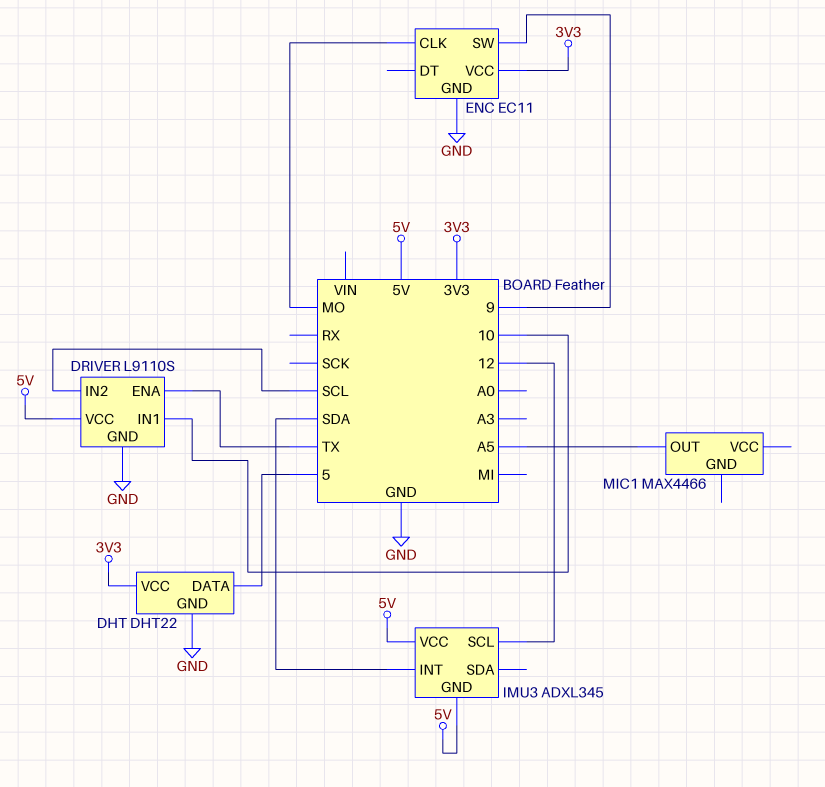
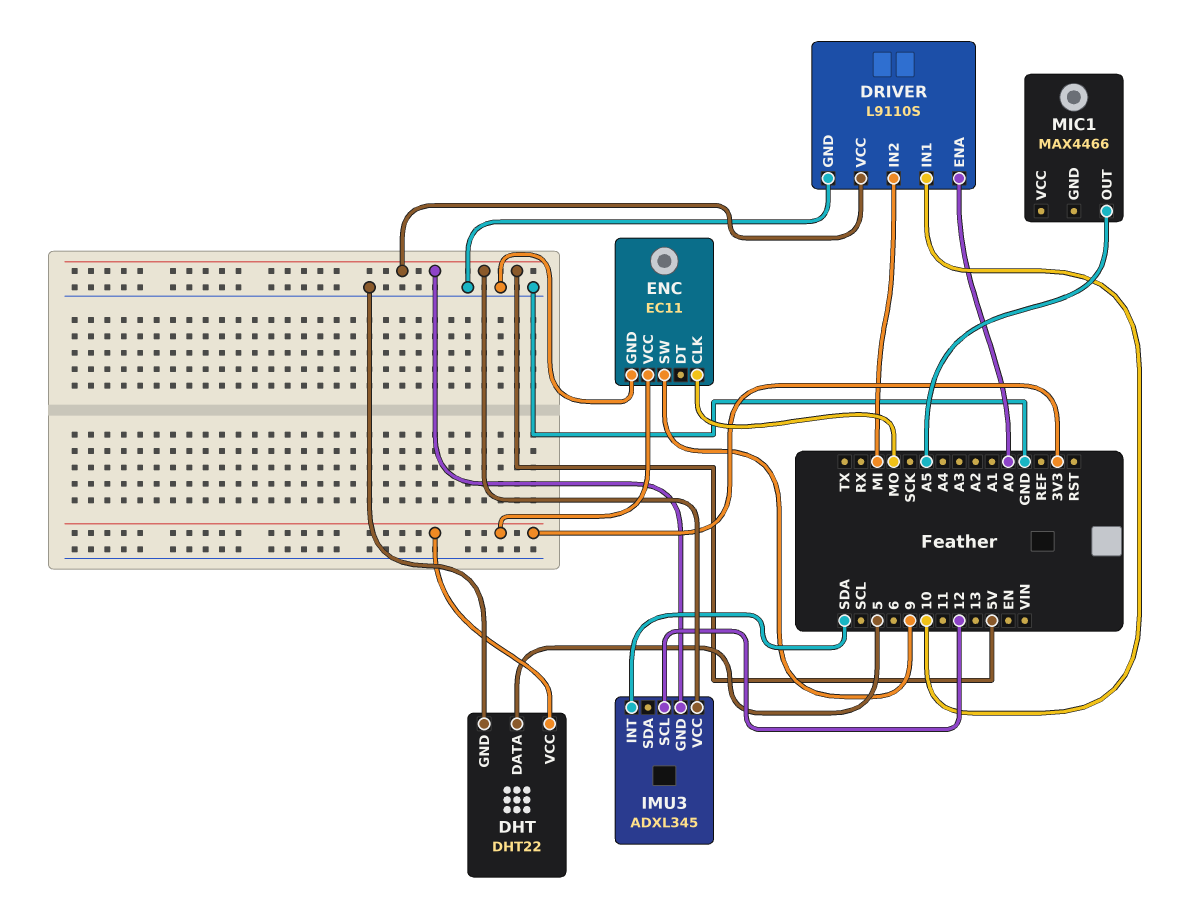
DRIVER pin ENA: TX -> A0
DRIVER pin IN2: SCL -> MI

